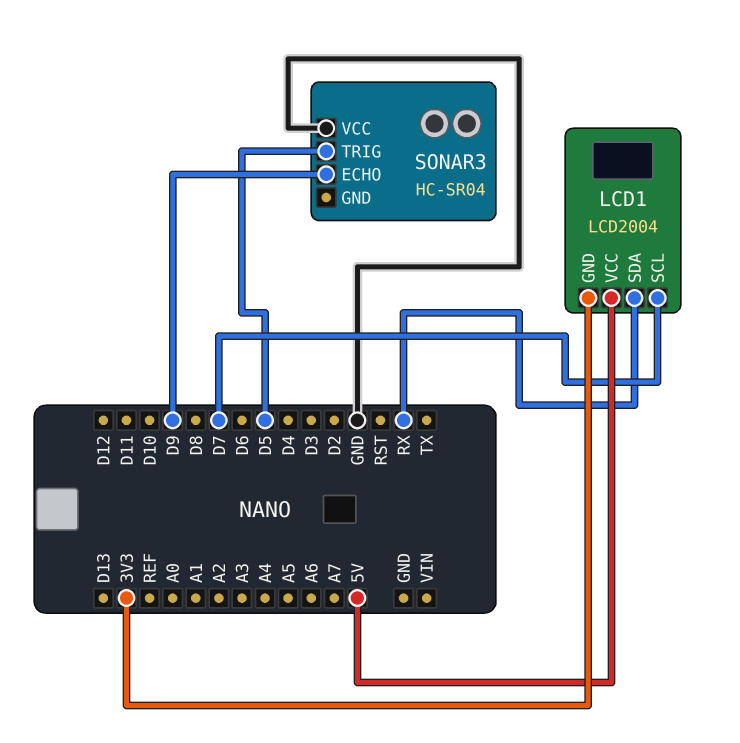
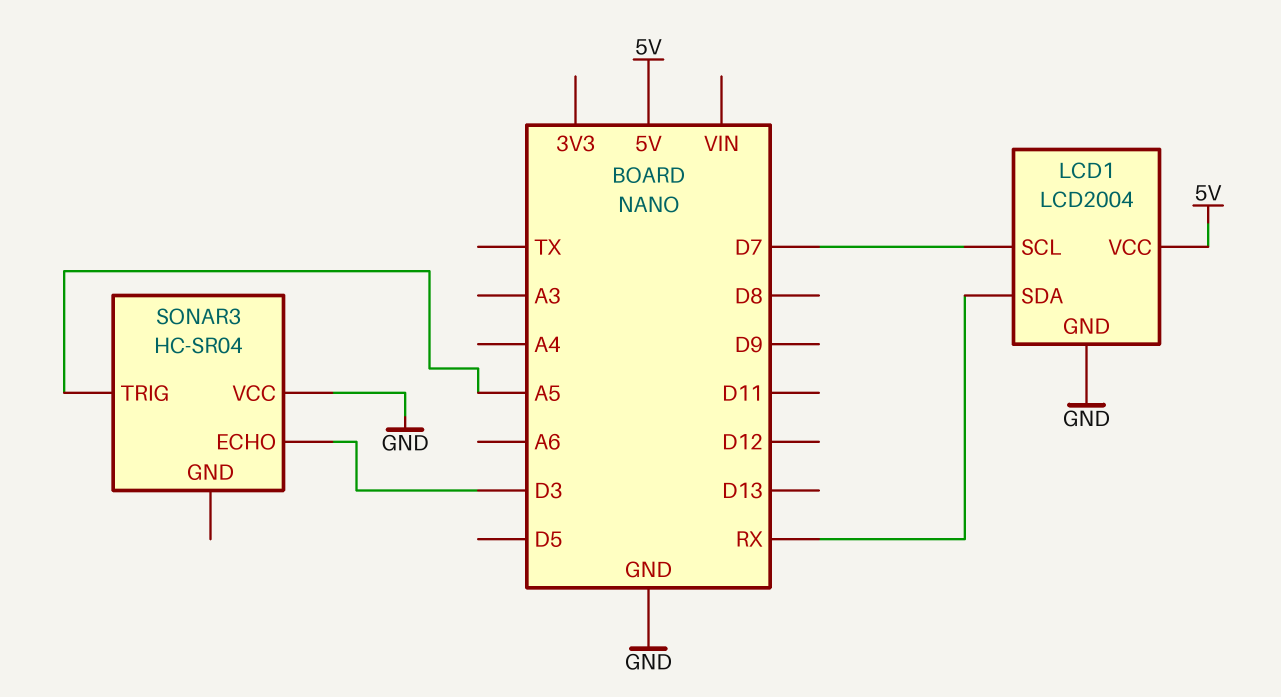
LCD1 pin GND: 3V3 -> GND
SONAR3 pin ECHO: D9 -> D3
SONAR3 pin TRIG: D5 -> A5

